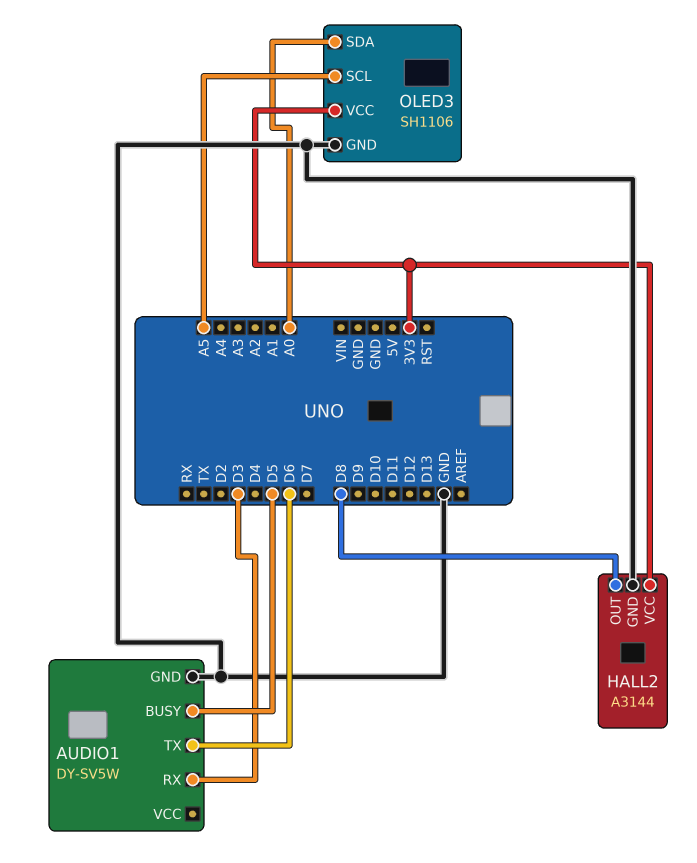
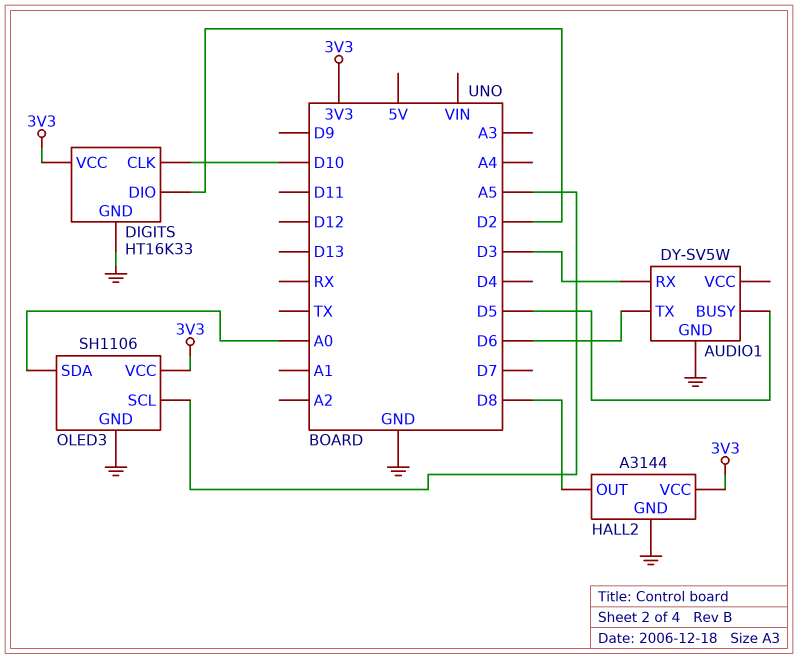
DIGITS: none -> HT16K33
DIGITS pin CLK: none -> D10
DIGITS pin DIO: none -> D2
DIGITS pin GND: none -> GND
DIGITS pin VCC: none -> 3V3

